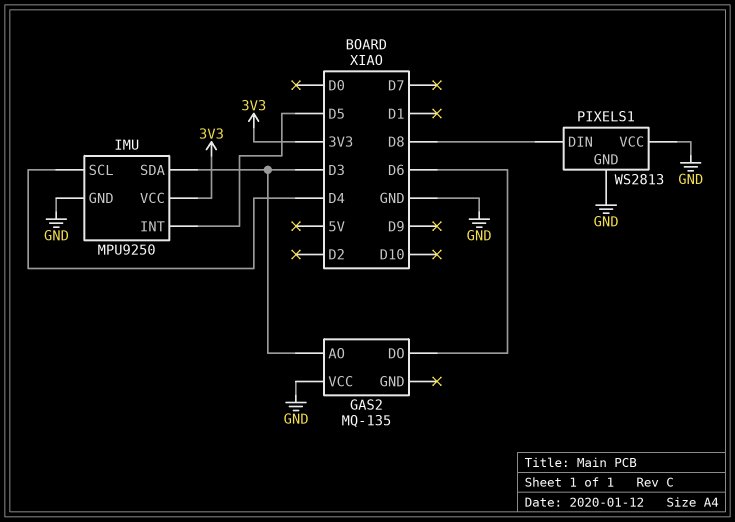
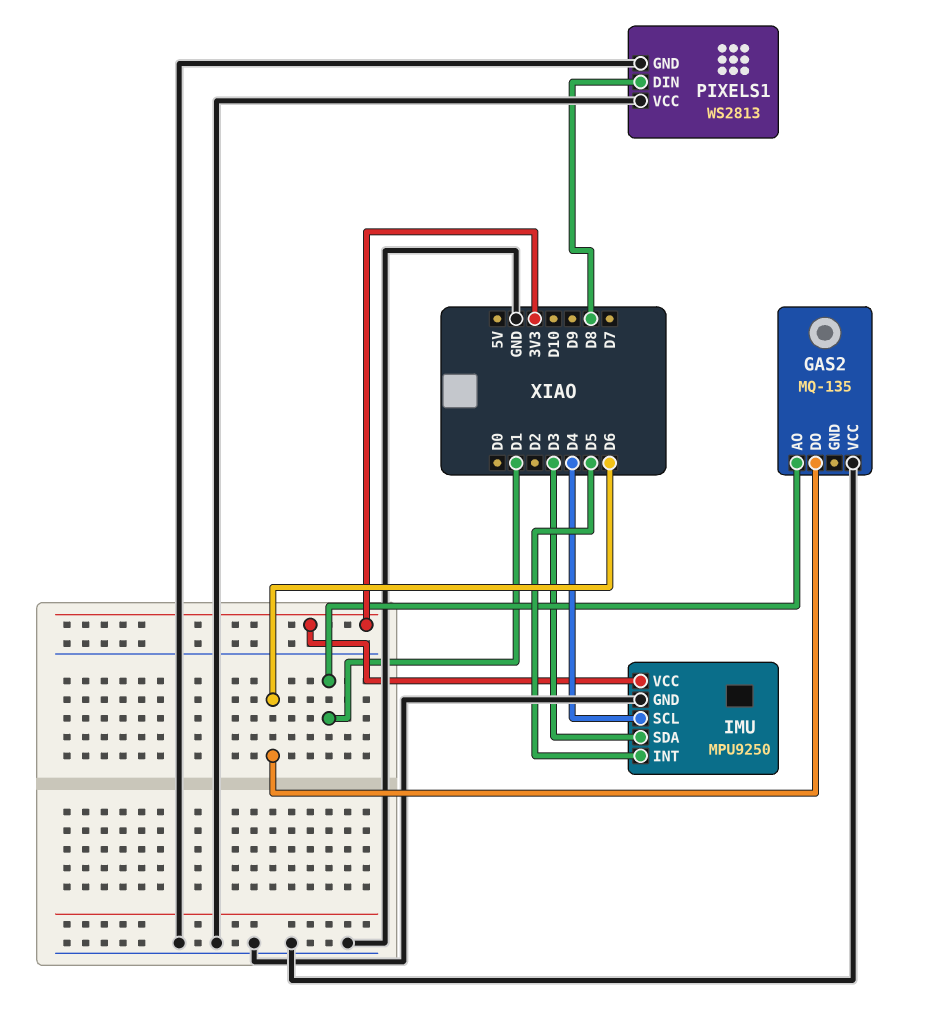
GAS2 pin AO: D3 -> D1

